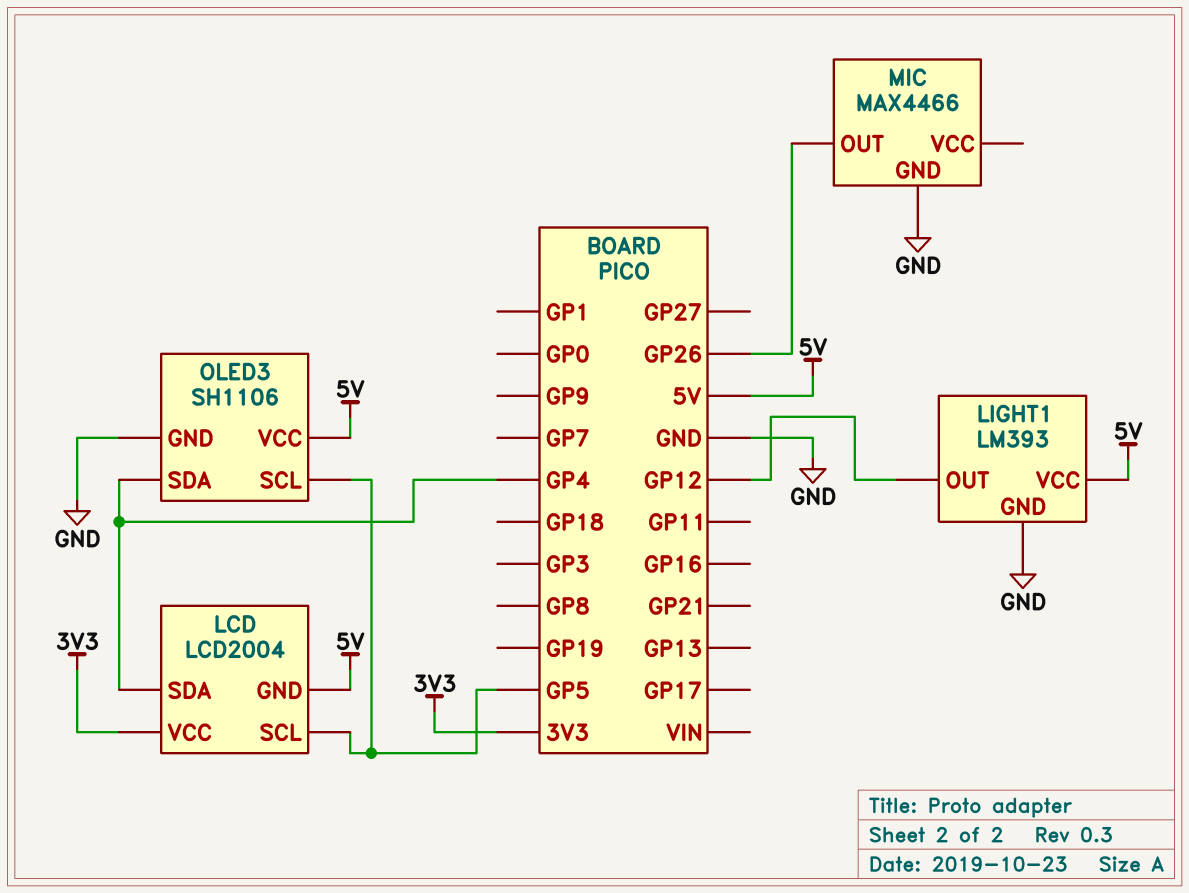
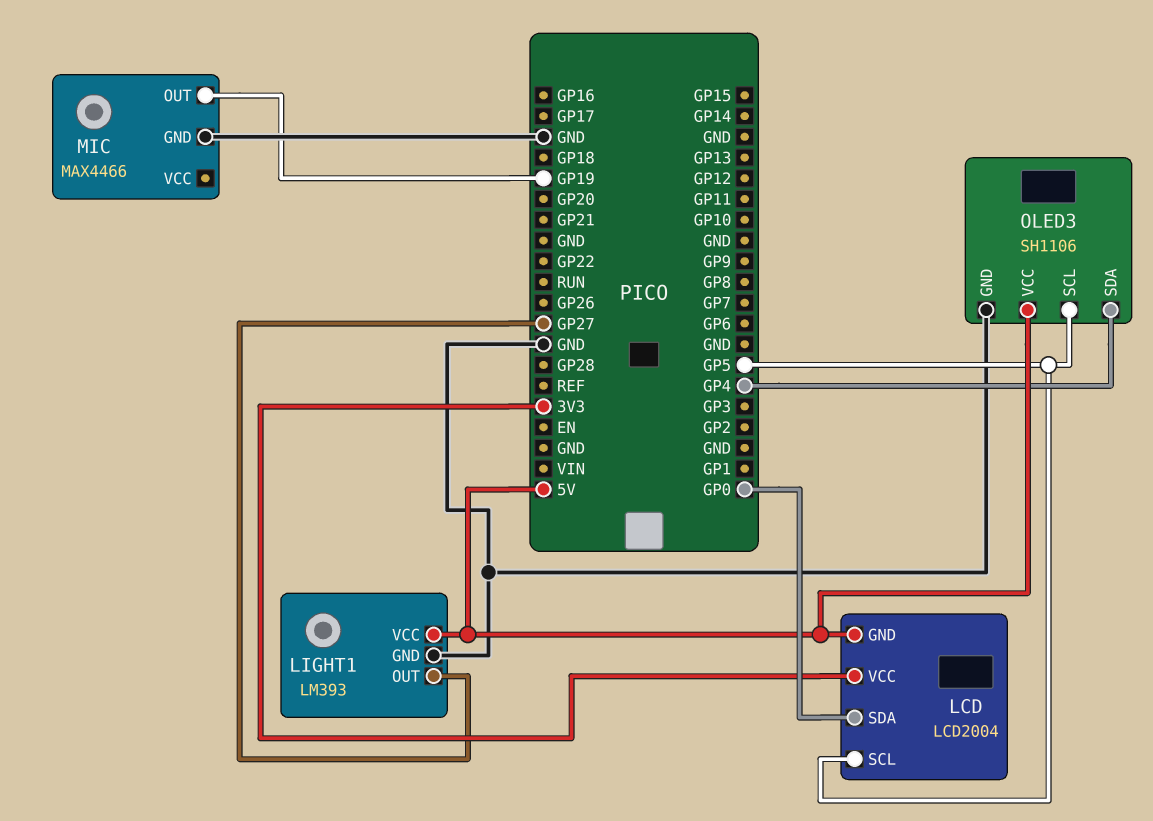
LCD pin SDA: GP4 -> GP0
LIGHT1 pin OUT: GP12 -> GP27
MIC pin OUT: GP26 -> GP19

